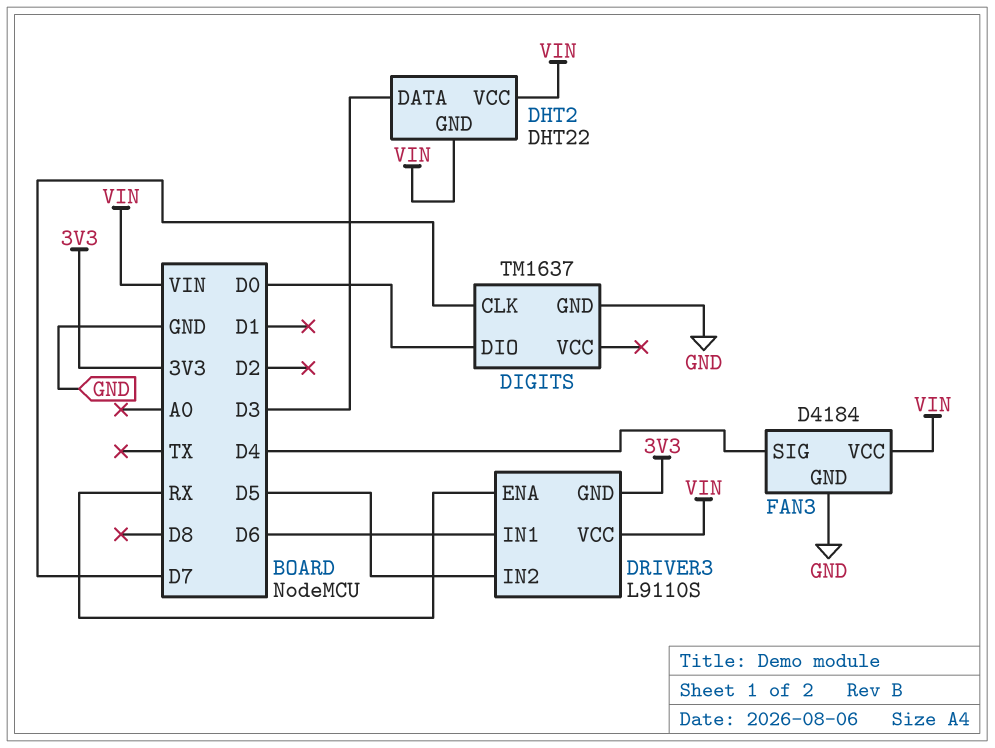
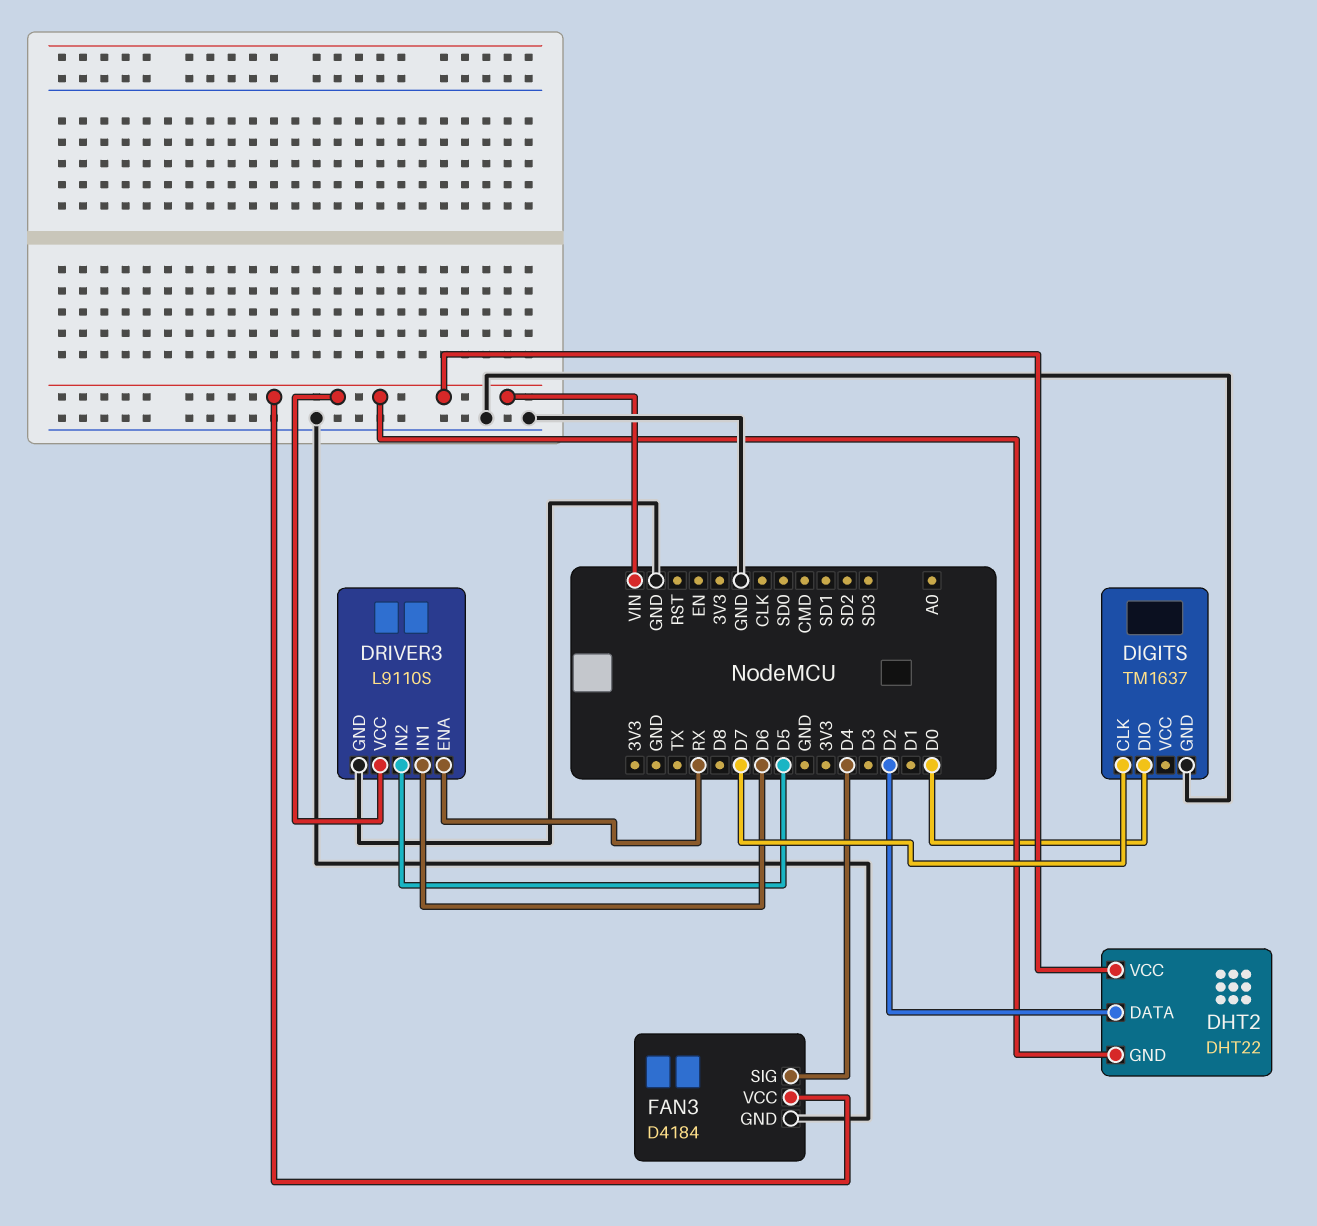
DHT2 pin DATA: D3 -> D2
DRIVER3 pin GND: 3V3 -> GND

